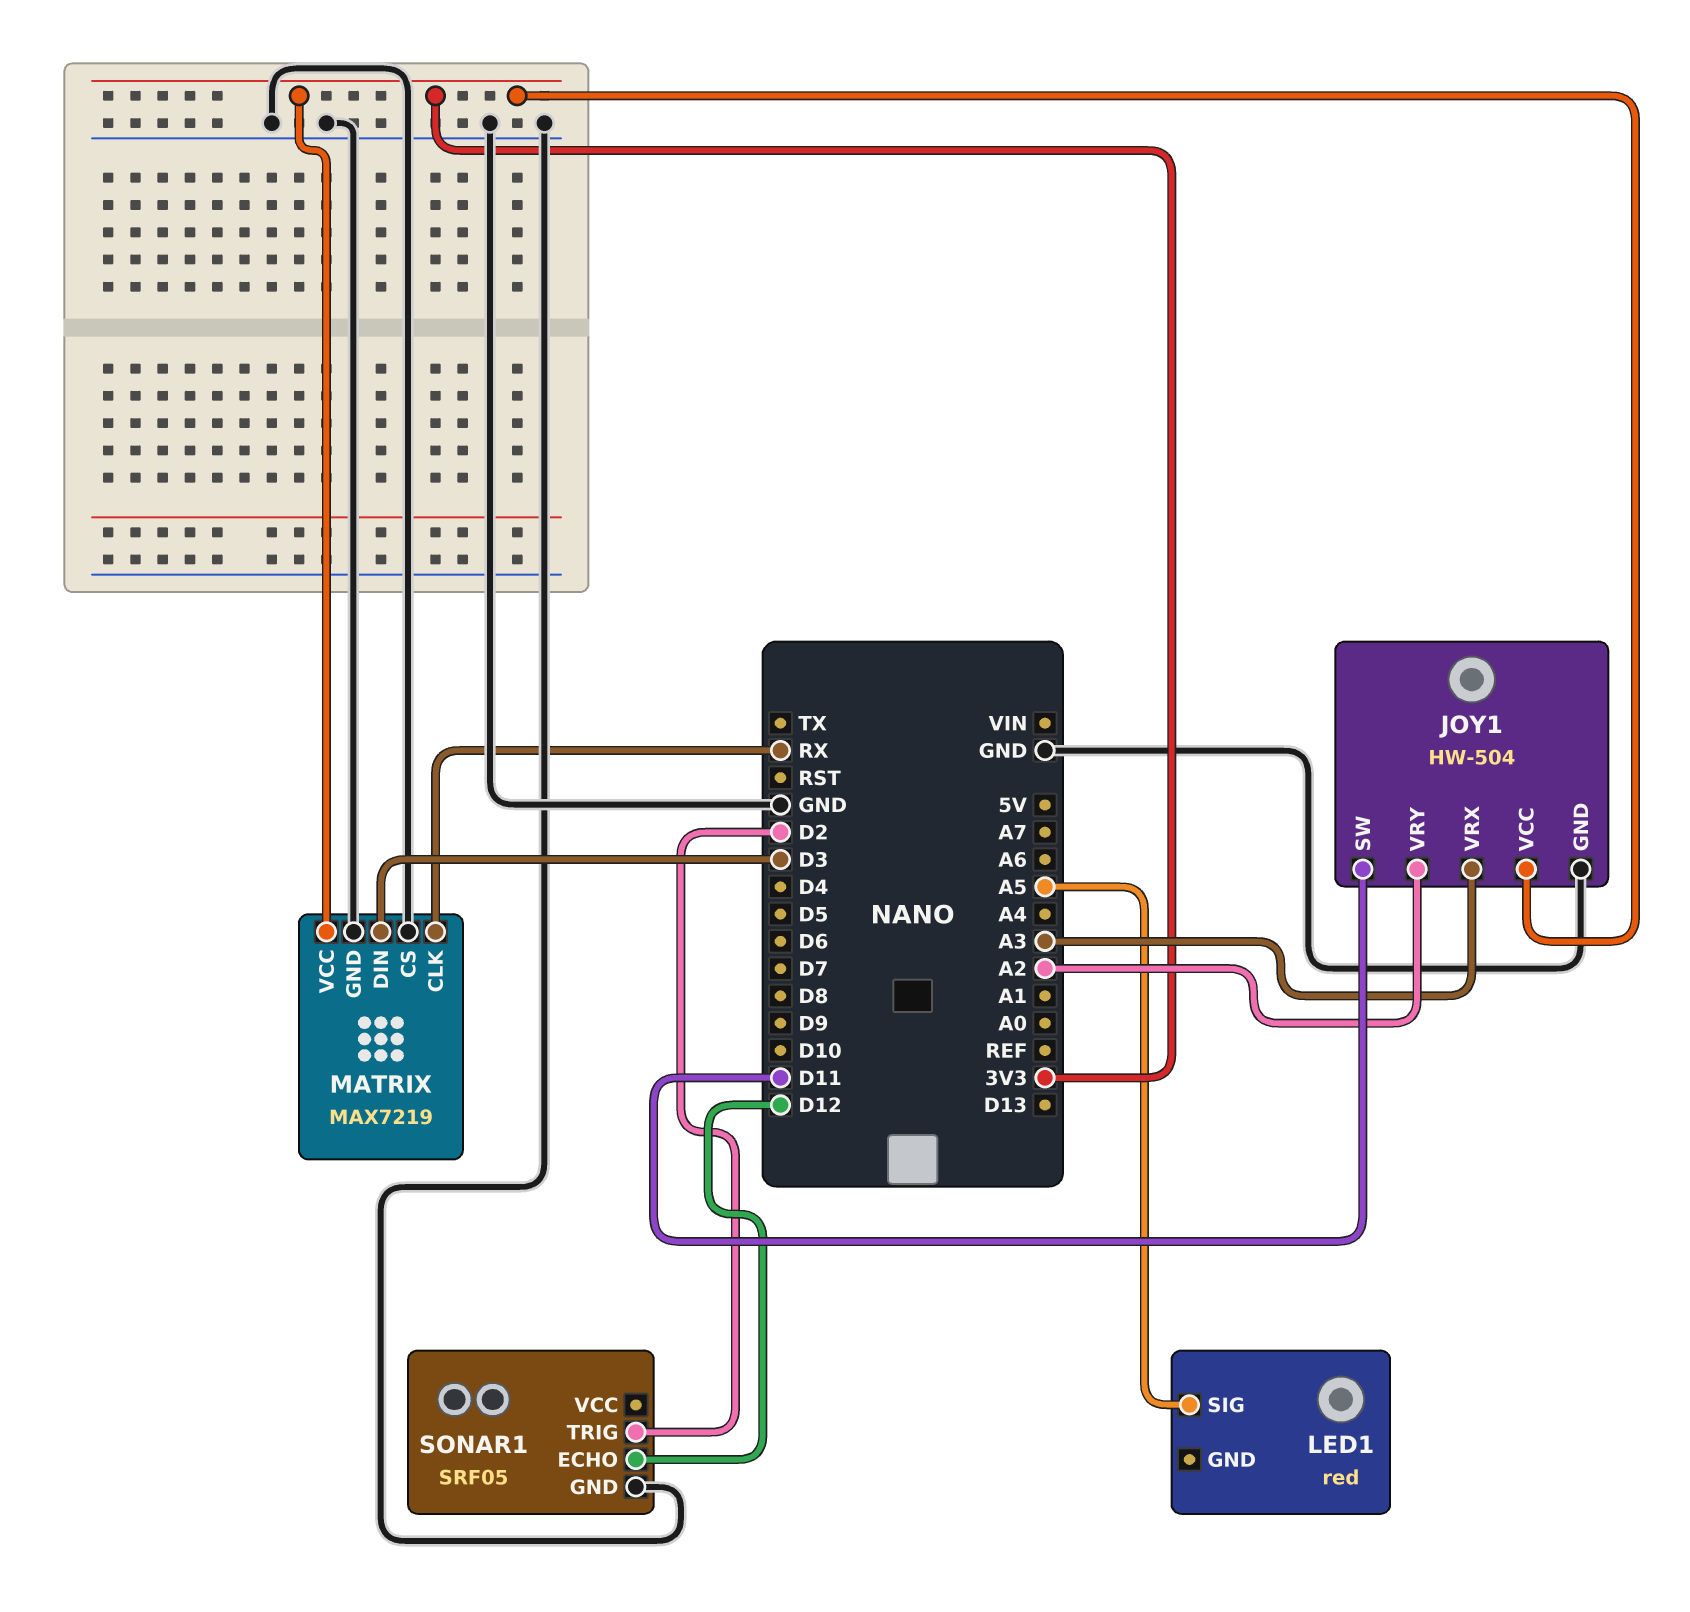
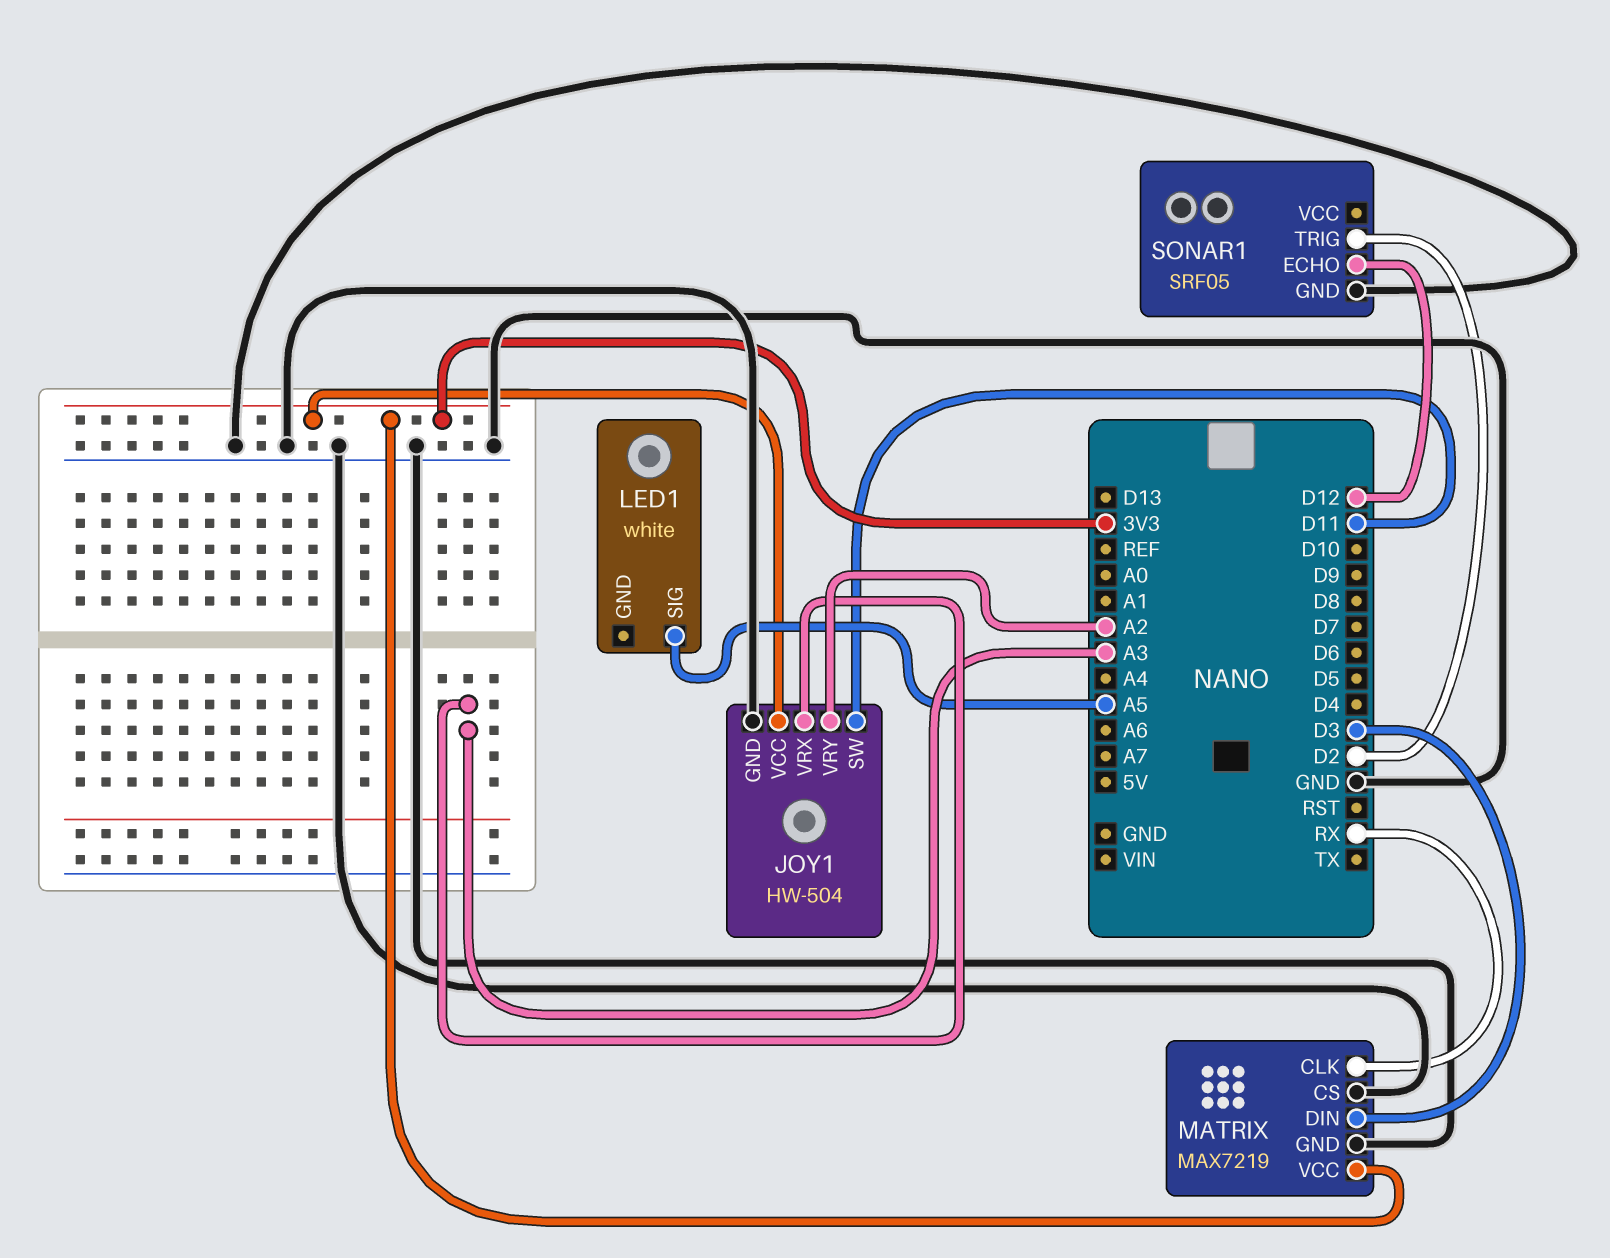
LED1: red -> white

